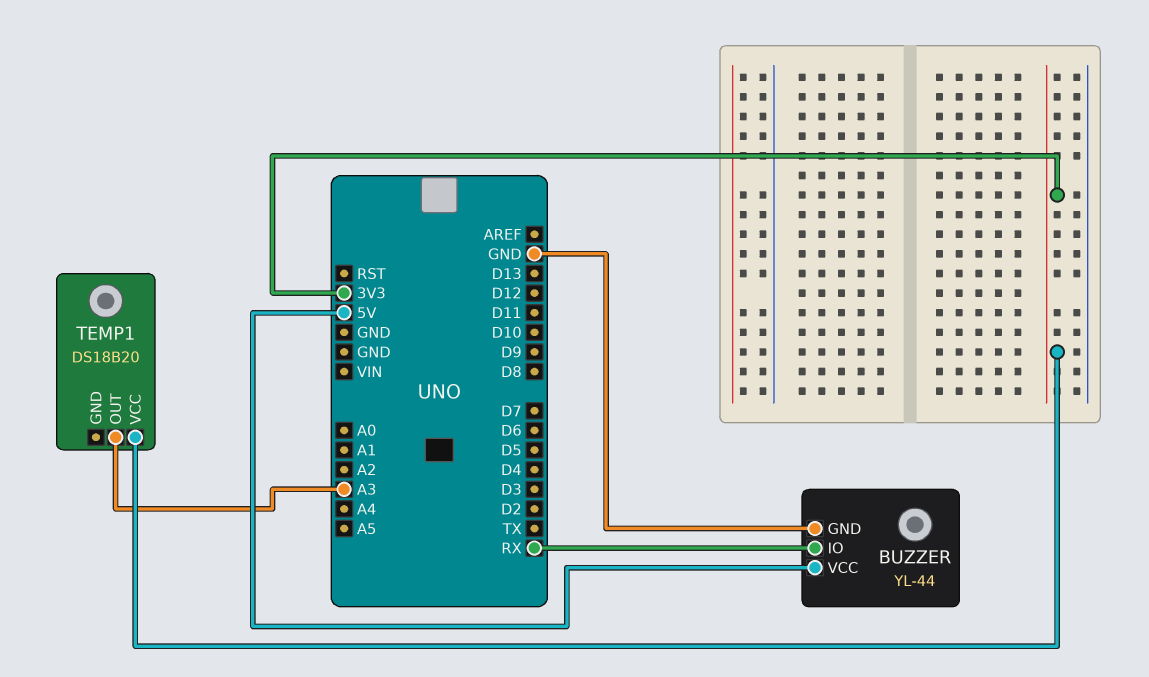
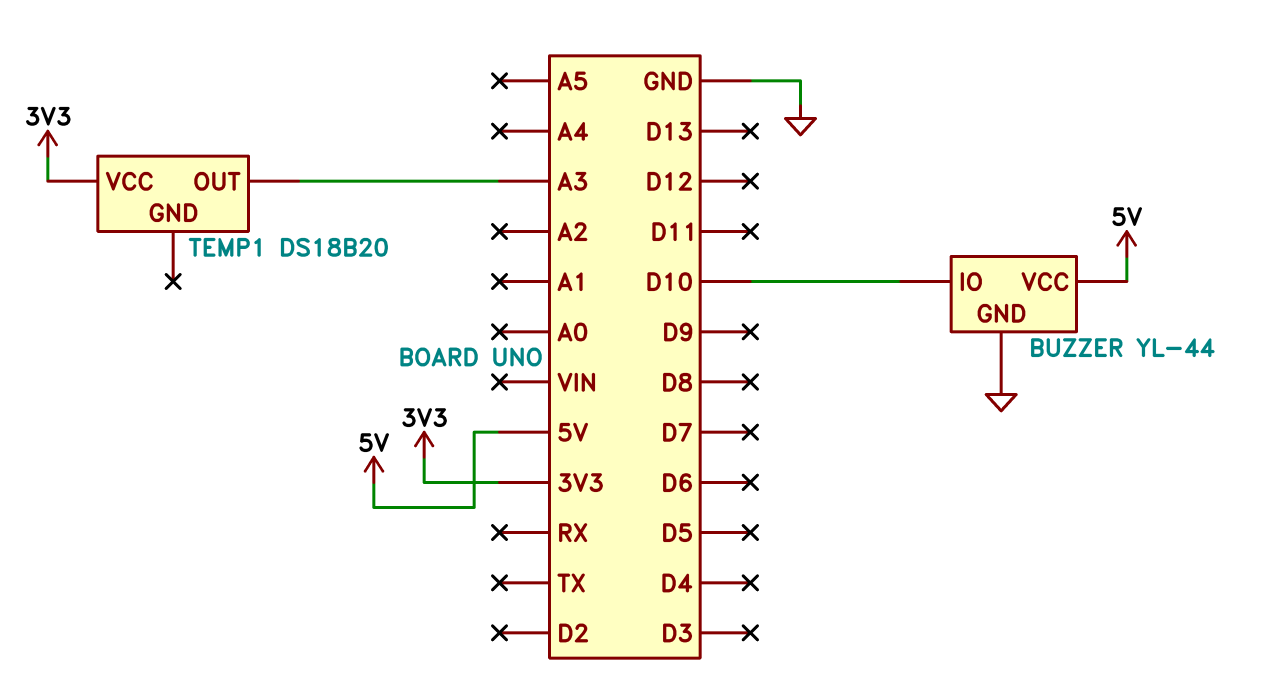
BUZZER pin IO: RX -> D10

